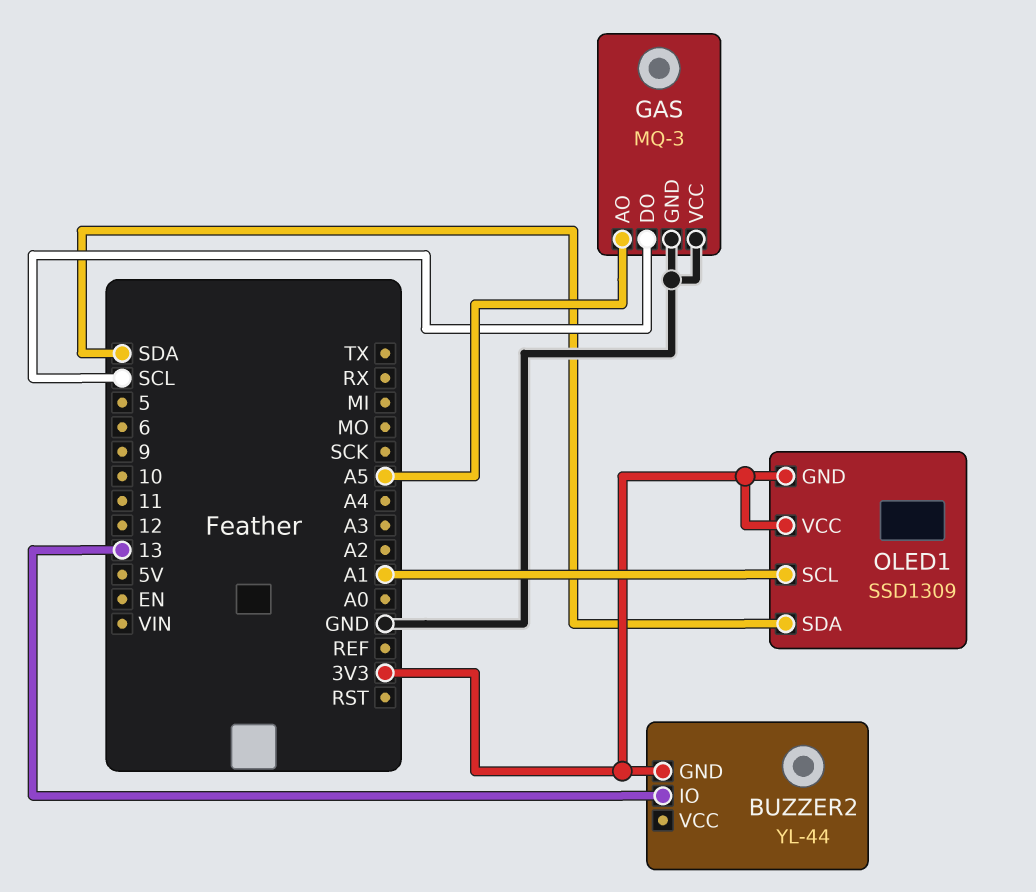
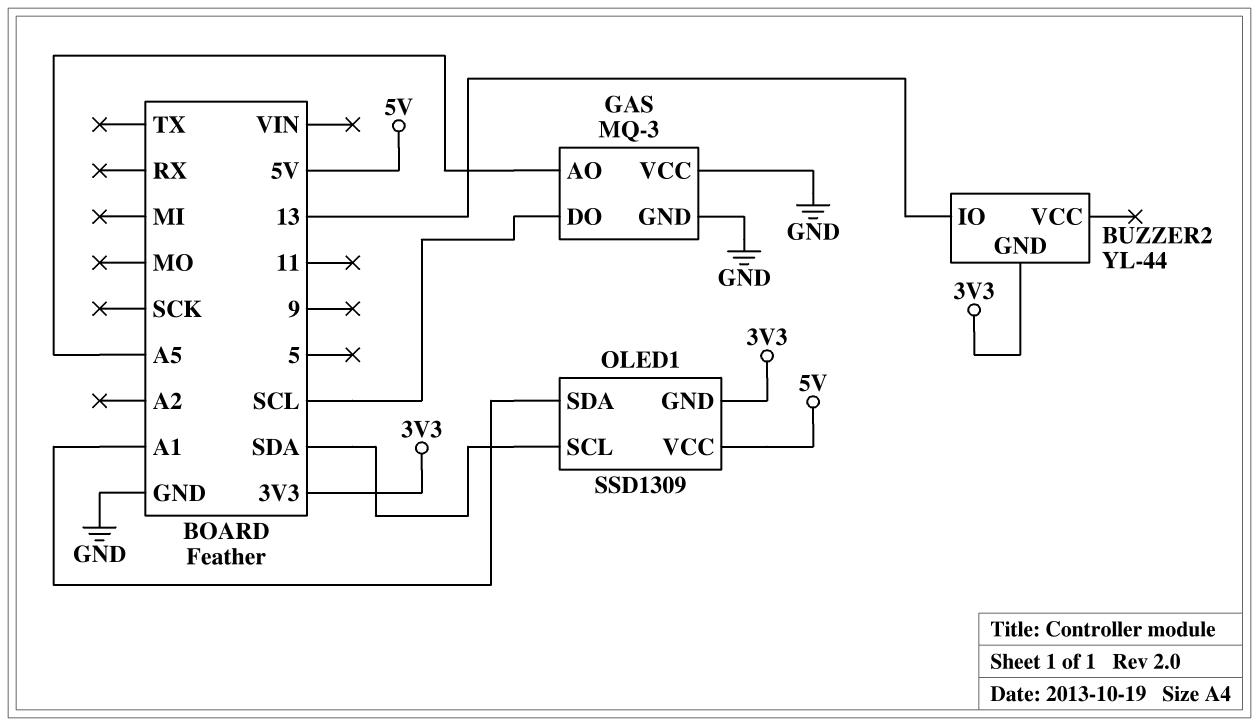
OLED1 pin SCL: A1 -> SDA
OLED1 pin SDA: SDA -> A1
OLED1 pin VCC: 3V3 -> 5V

